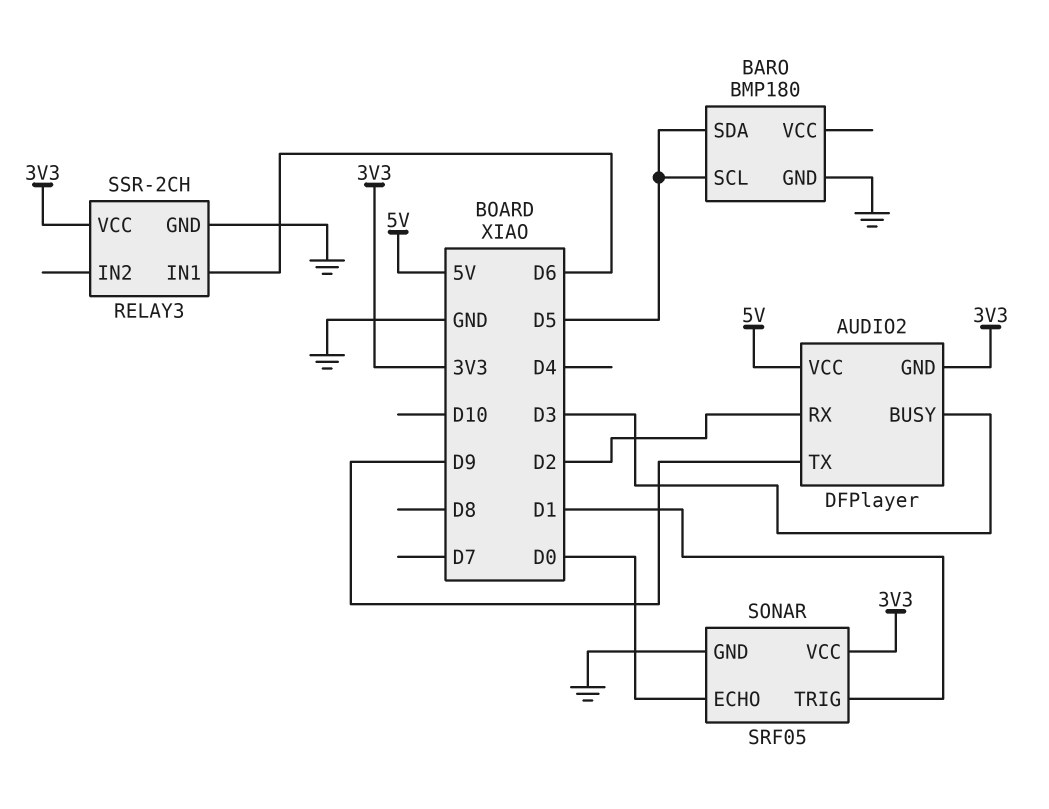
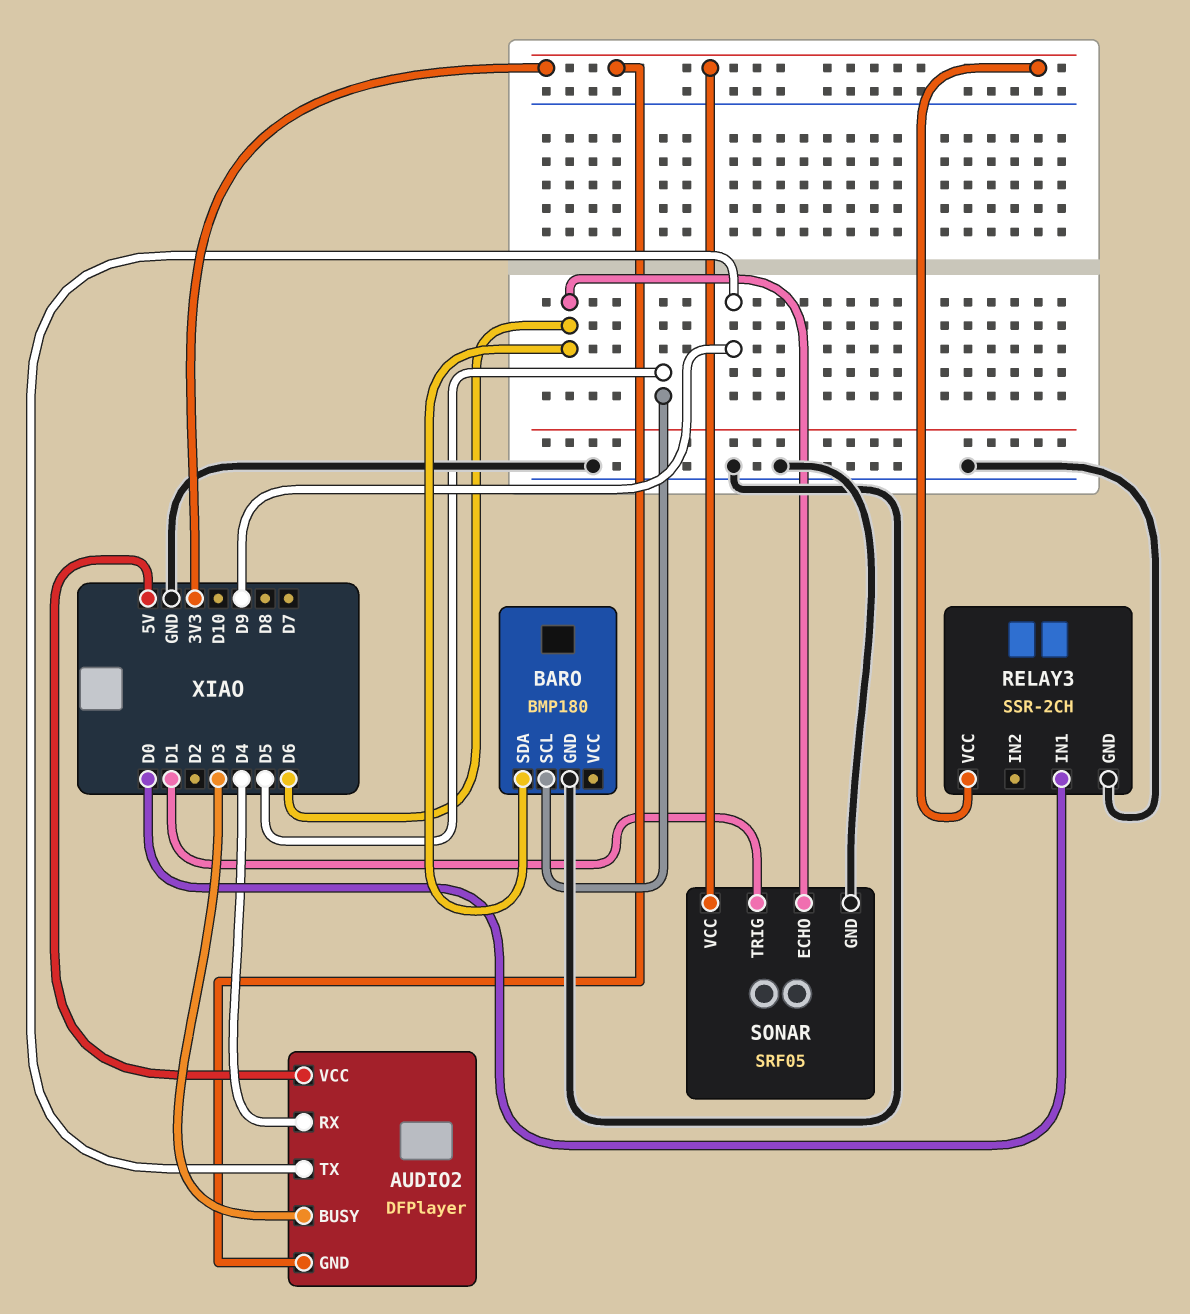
AUDIO2 pin RX: D2 -> D4
BARO pin SDA: D5 -> D6
RELAY3 pin IN1: D6 -> D0
SONAR pin ECHO: D0 -> D6

